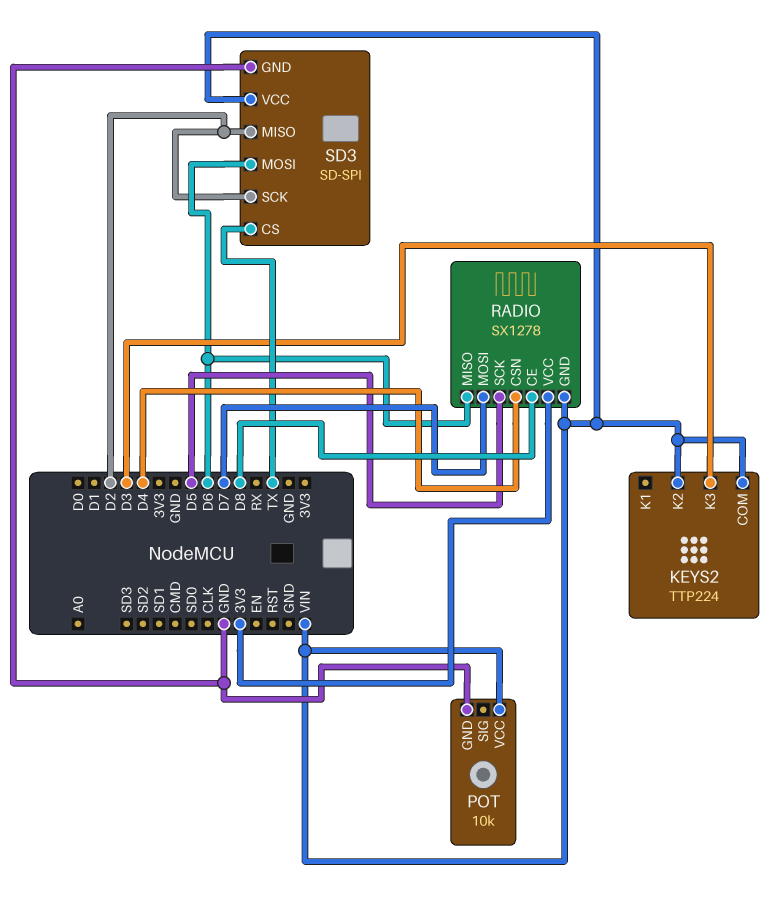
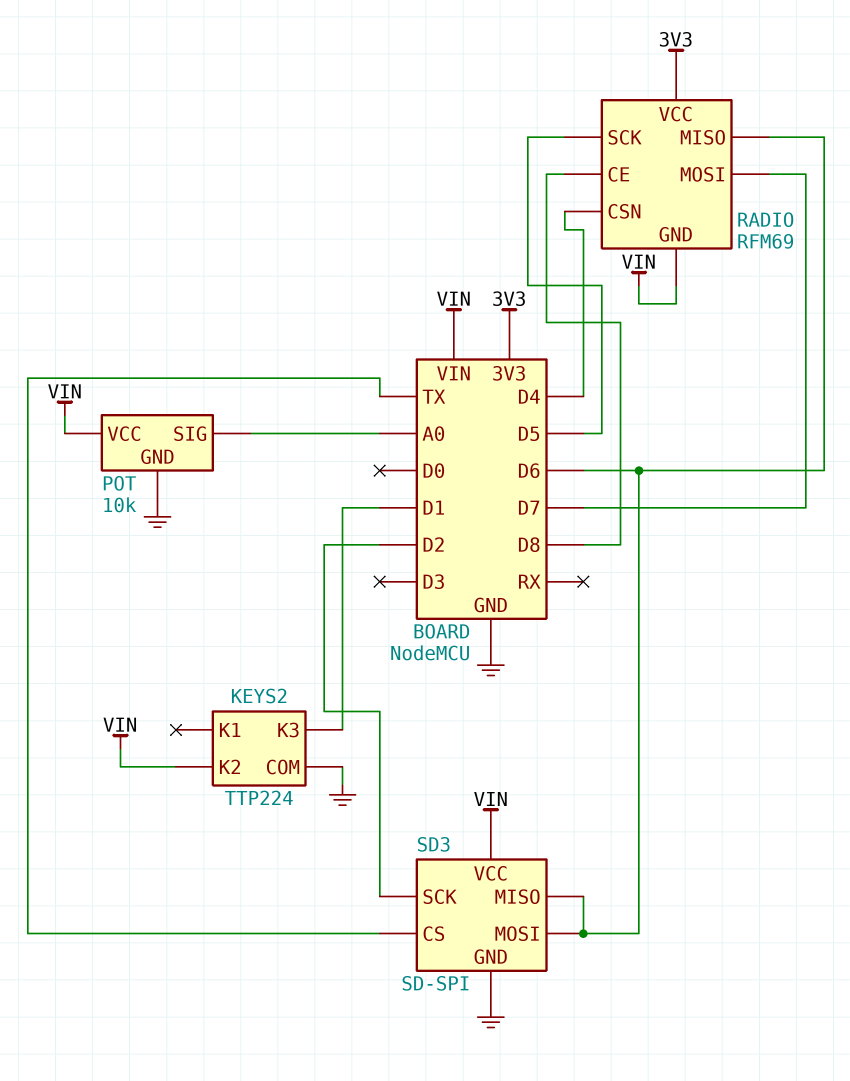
KEYS2 pin COM: VIN -> GND
KEYS2 pin K3: D3 -> D1
POT pin SIG: none -> A0
RADIO: SX1278 -> RFM69
SD3 pin MISO: D2 -> D6

